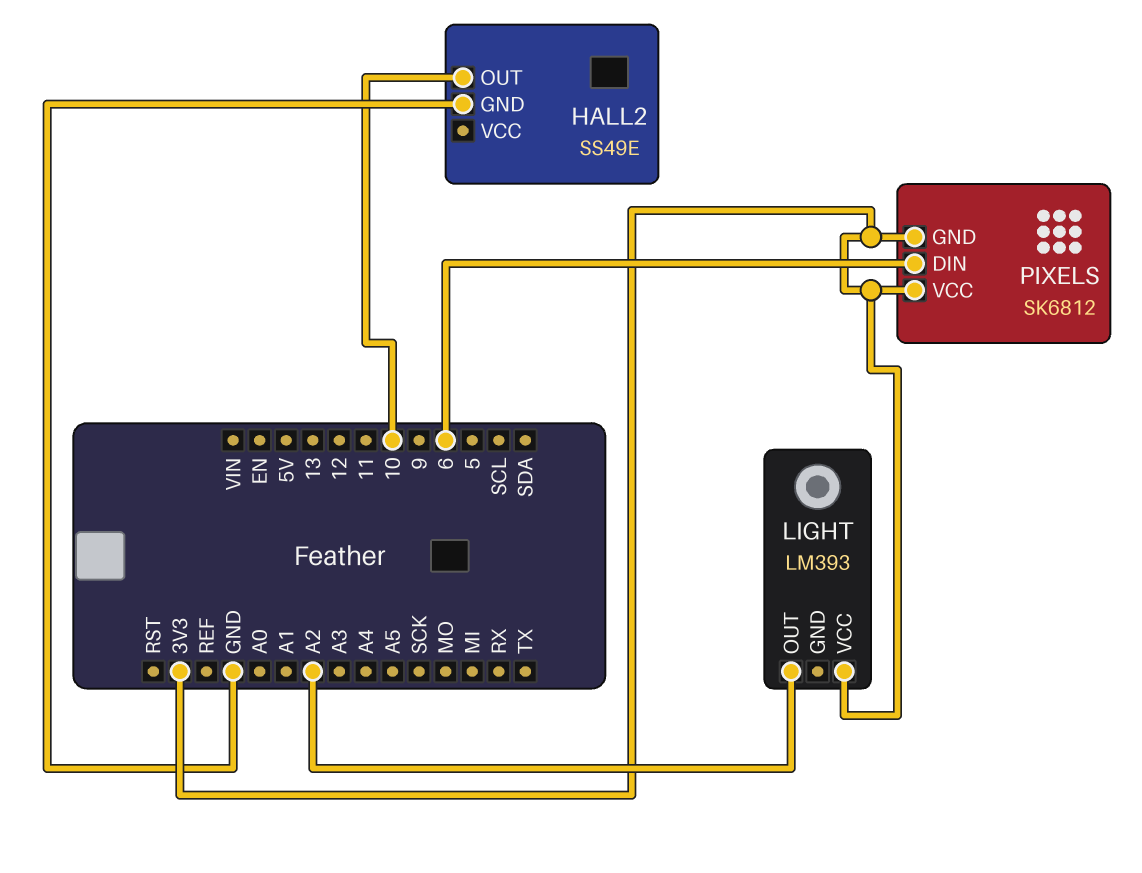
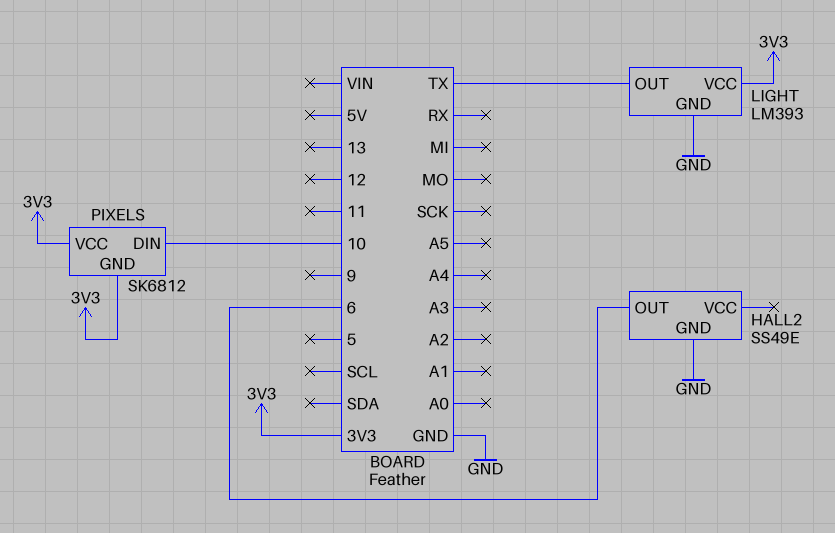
HALL2 pin OUT: 10 -> 6
LIGHT pin GND: none -> GND
LIGHT pin OUT: A2 -> TX
PIXELS pin DIN: 6 -> 10

